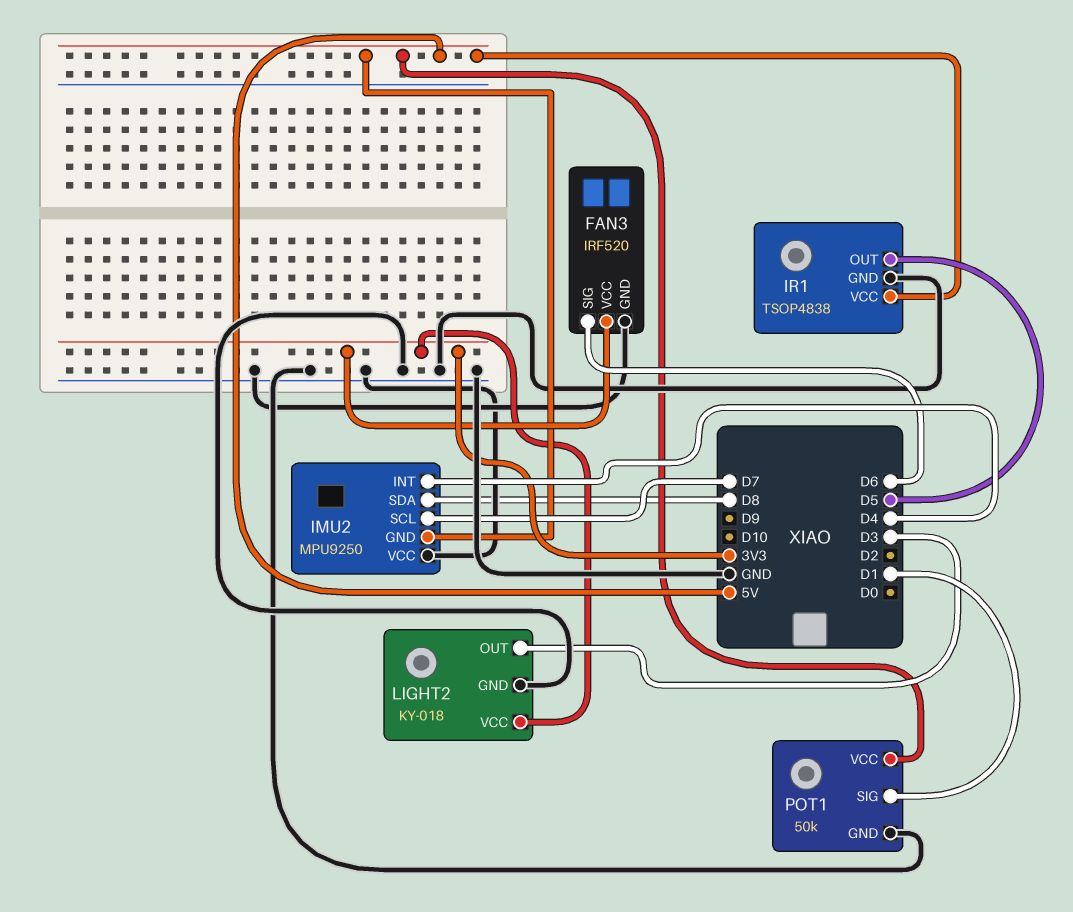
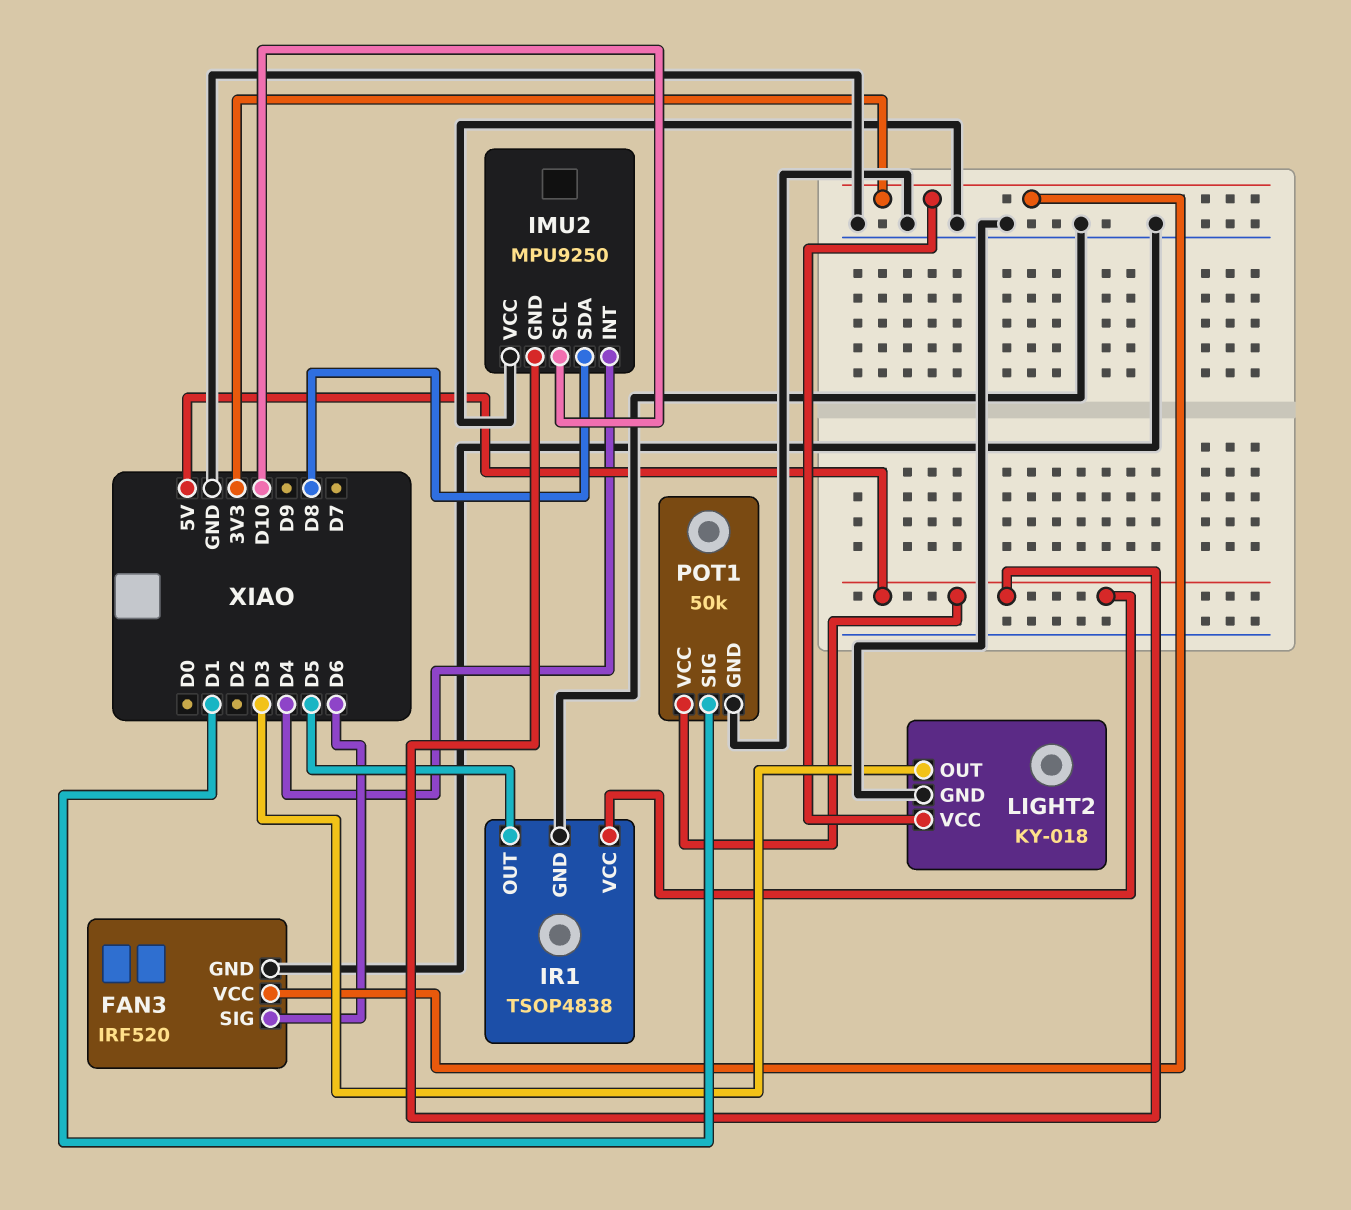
IMU2 pin SCL: D7 -> D10

